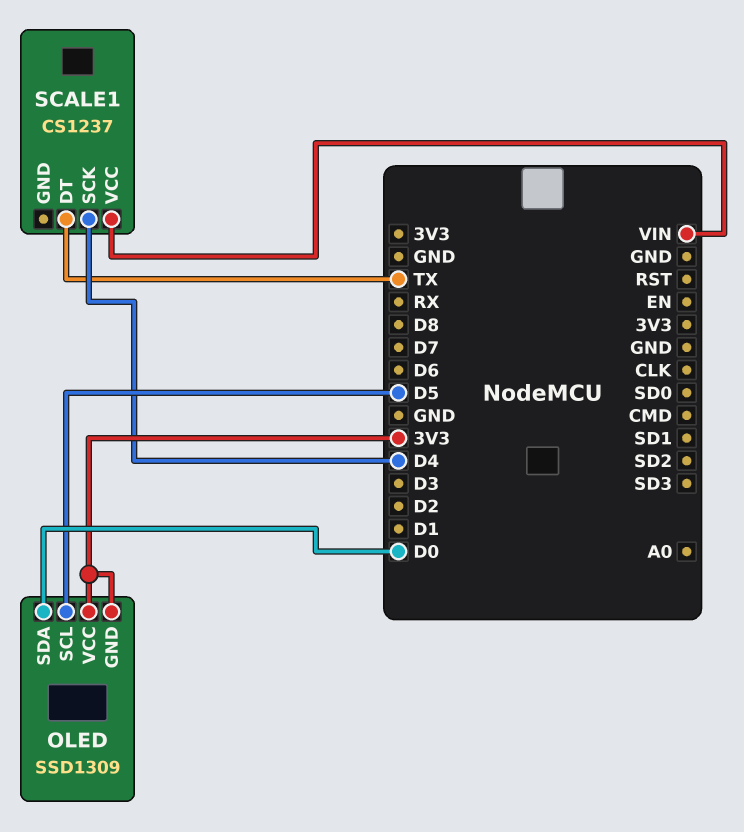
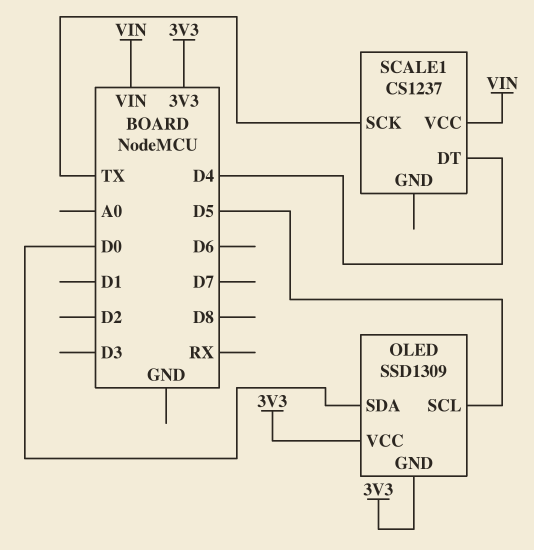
SCALE1 pin DT: TX -> D4
SCALE1 pin SCK: D4 -> TX

